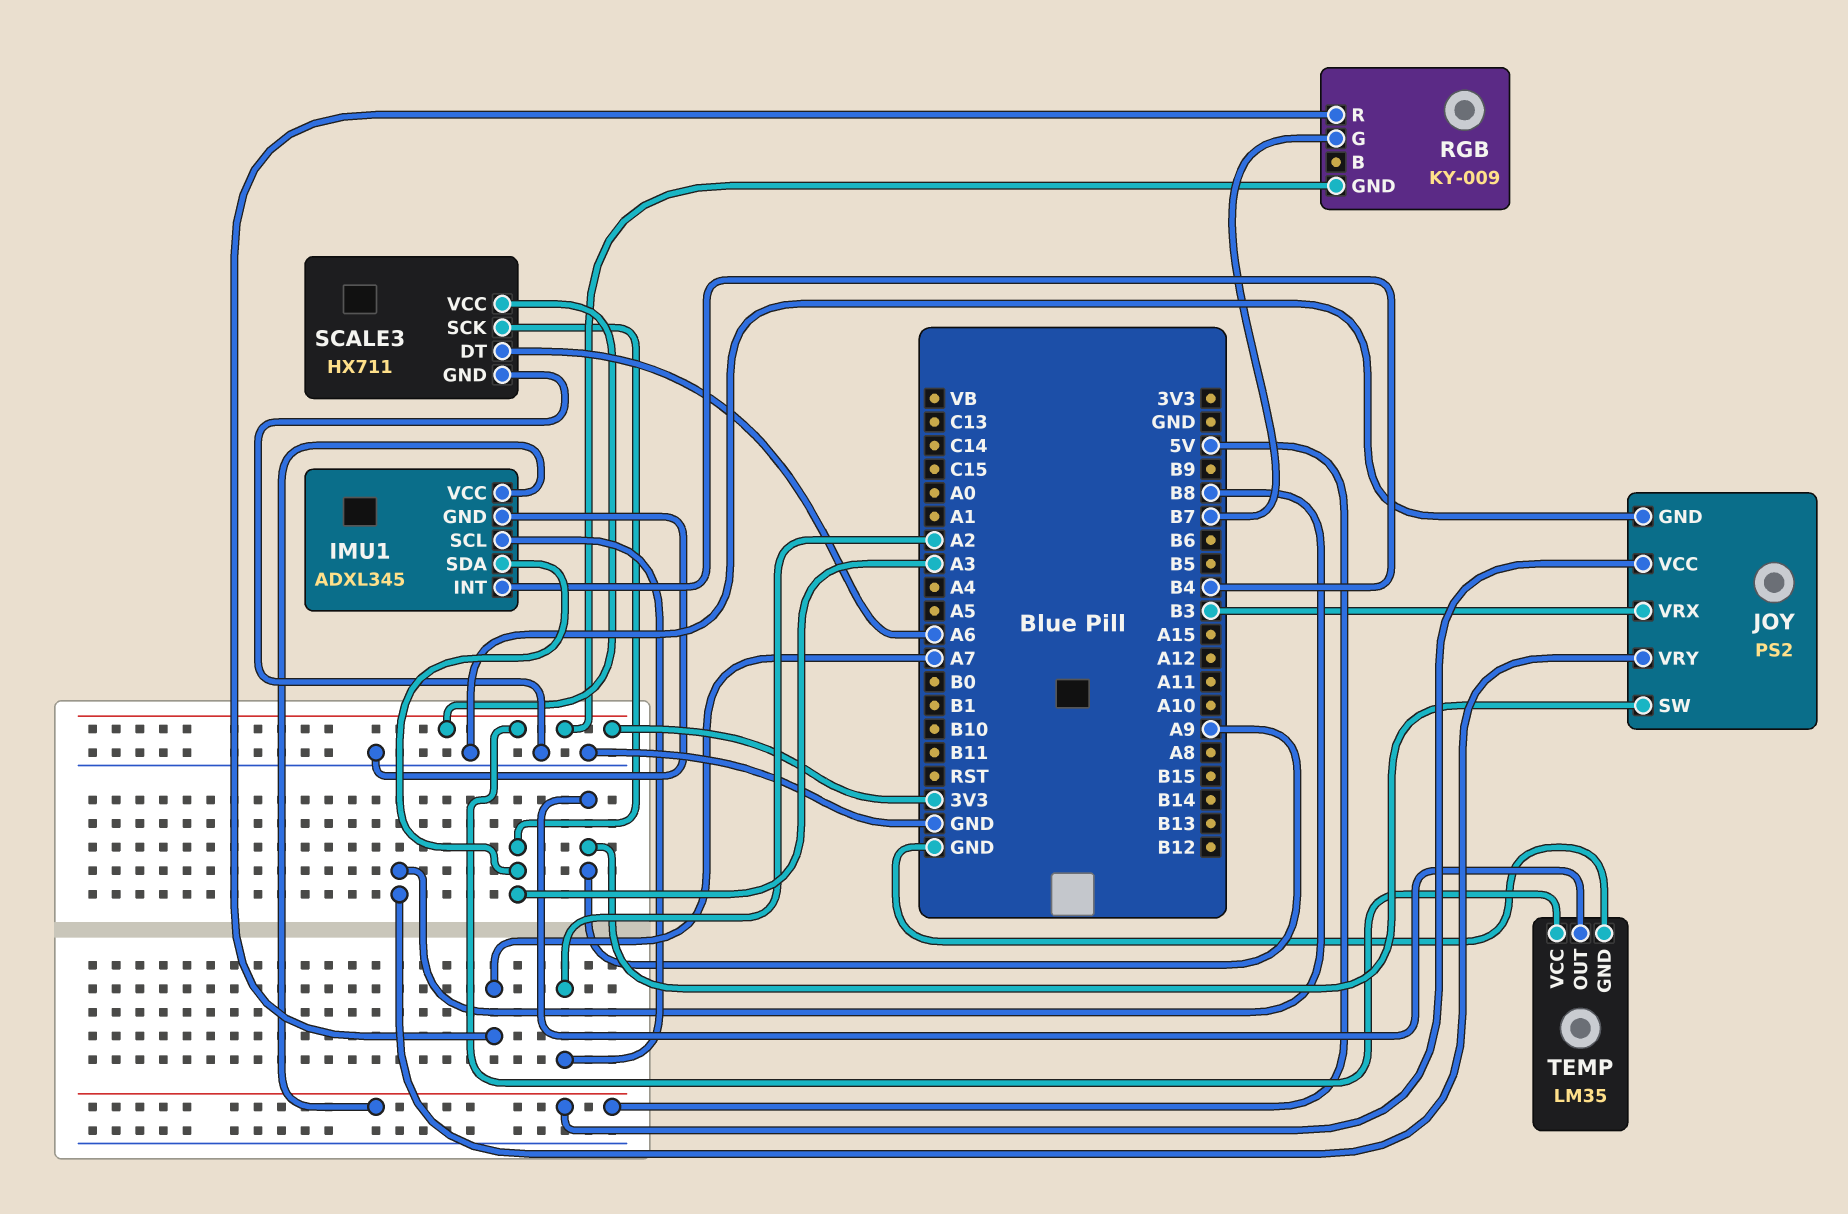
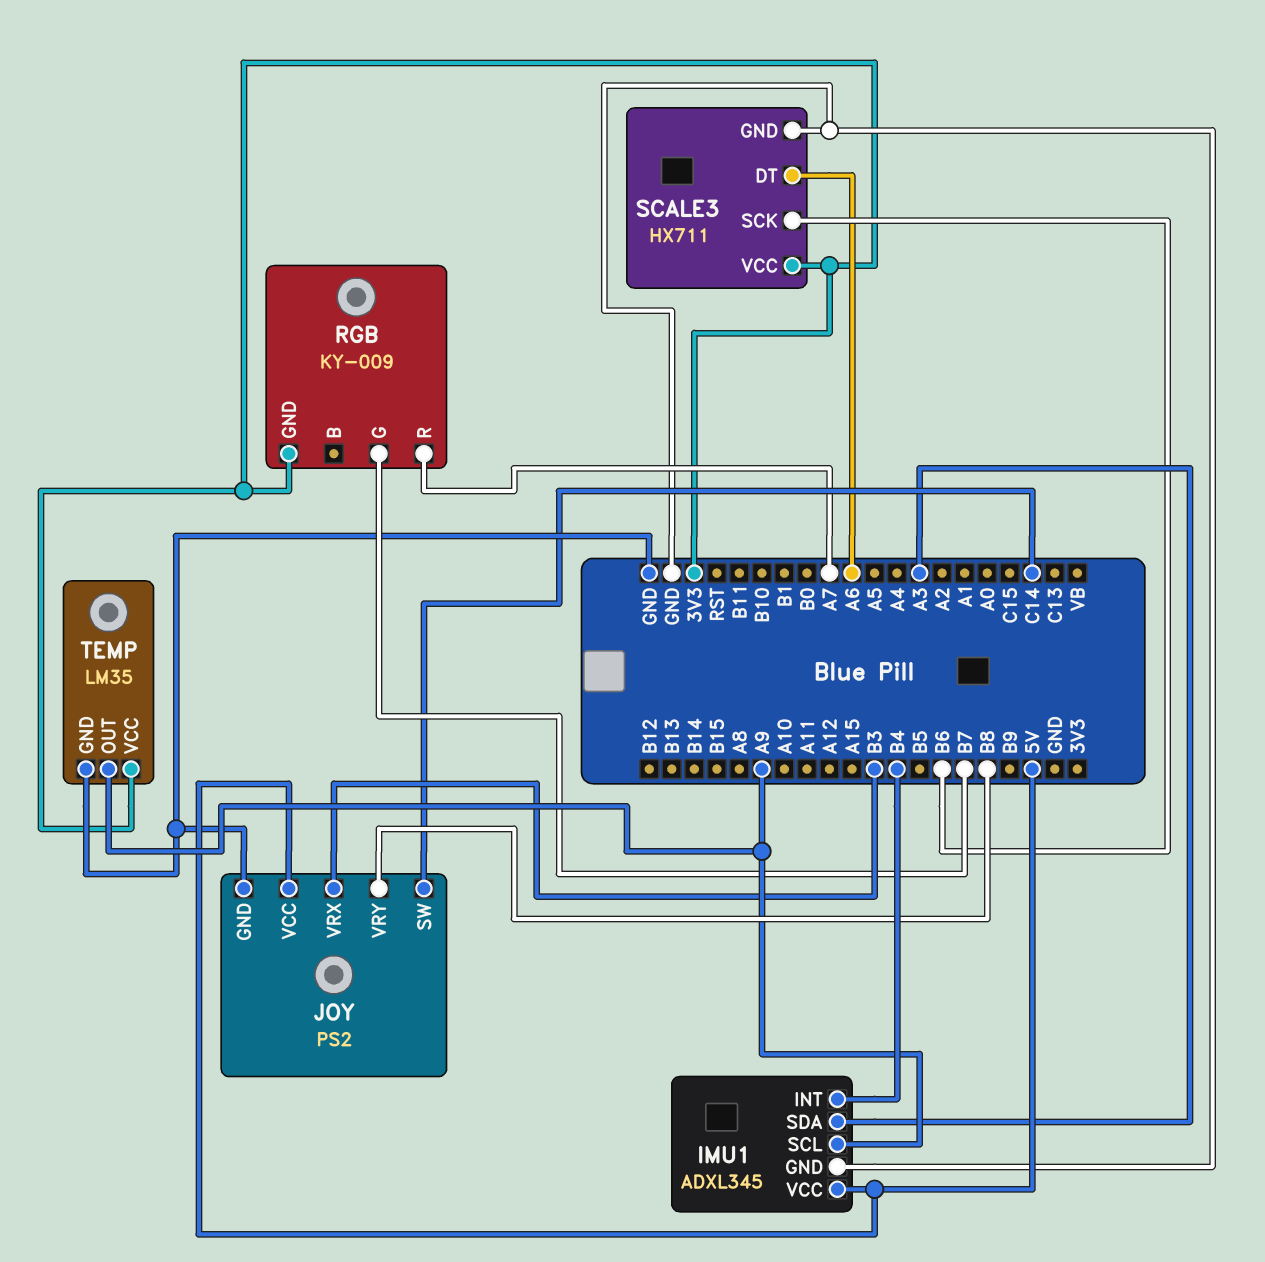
IMU1 pin SCL: A2 -> A9
JOY pin SW: A9 -> C14
SCALE3 pin SCK: A3 -> B6

